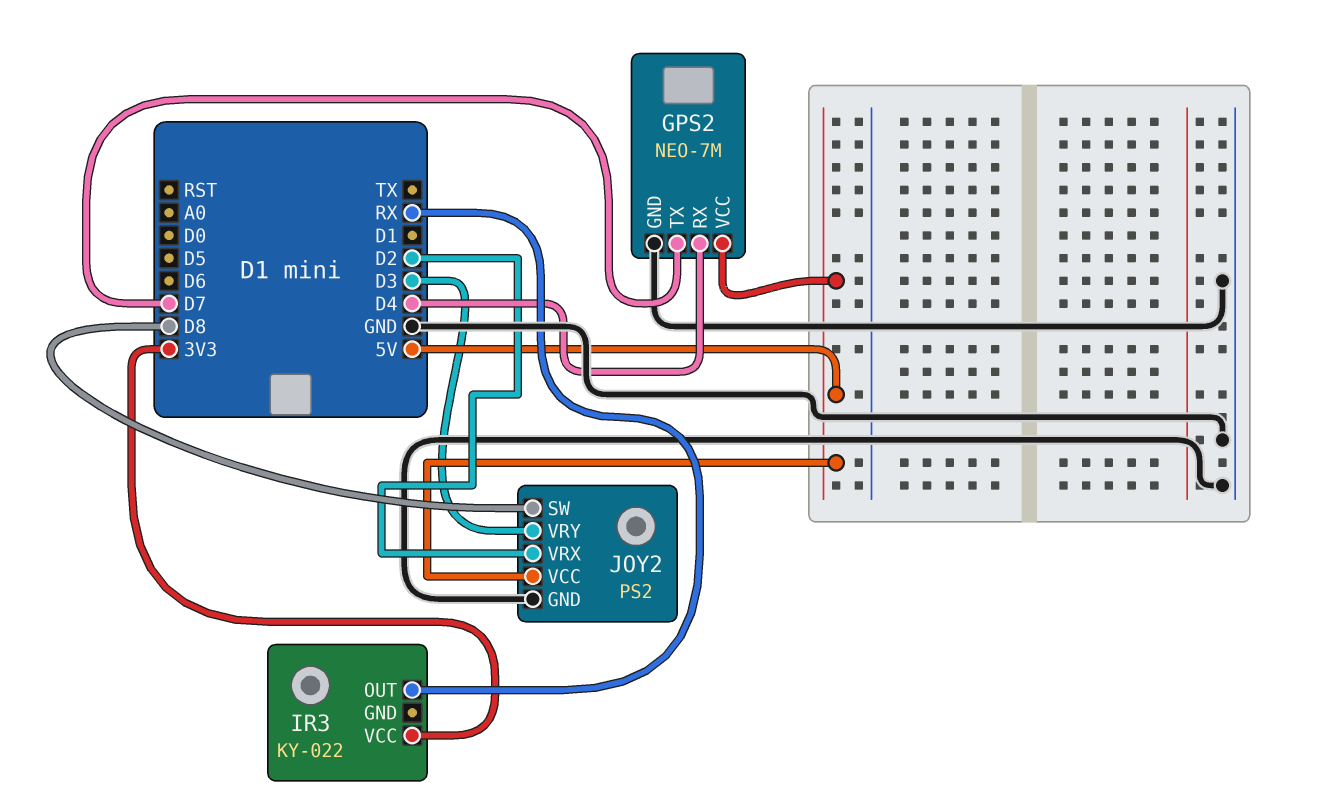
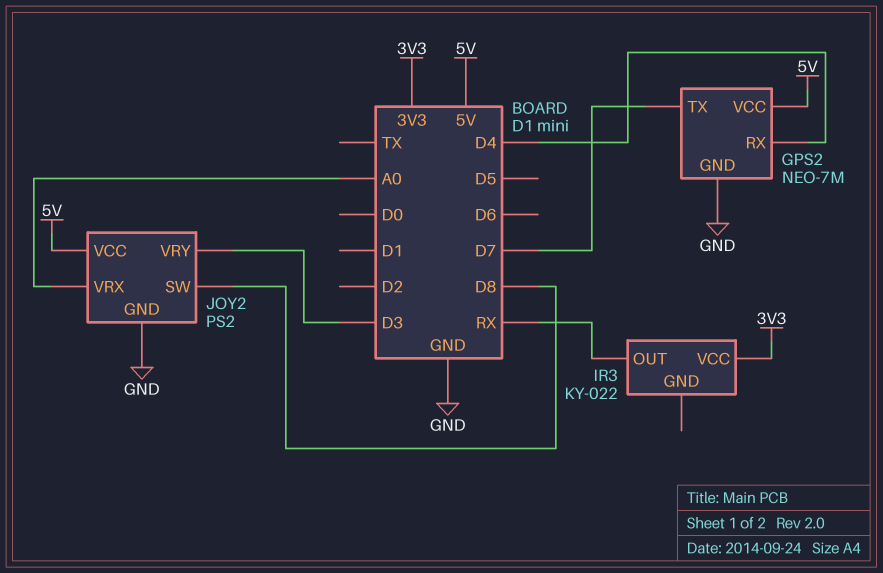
JOY2 pin VRX: D2 -> A0

